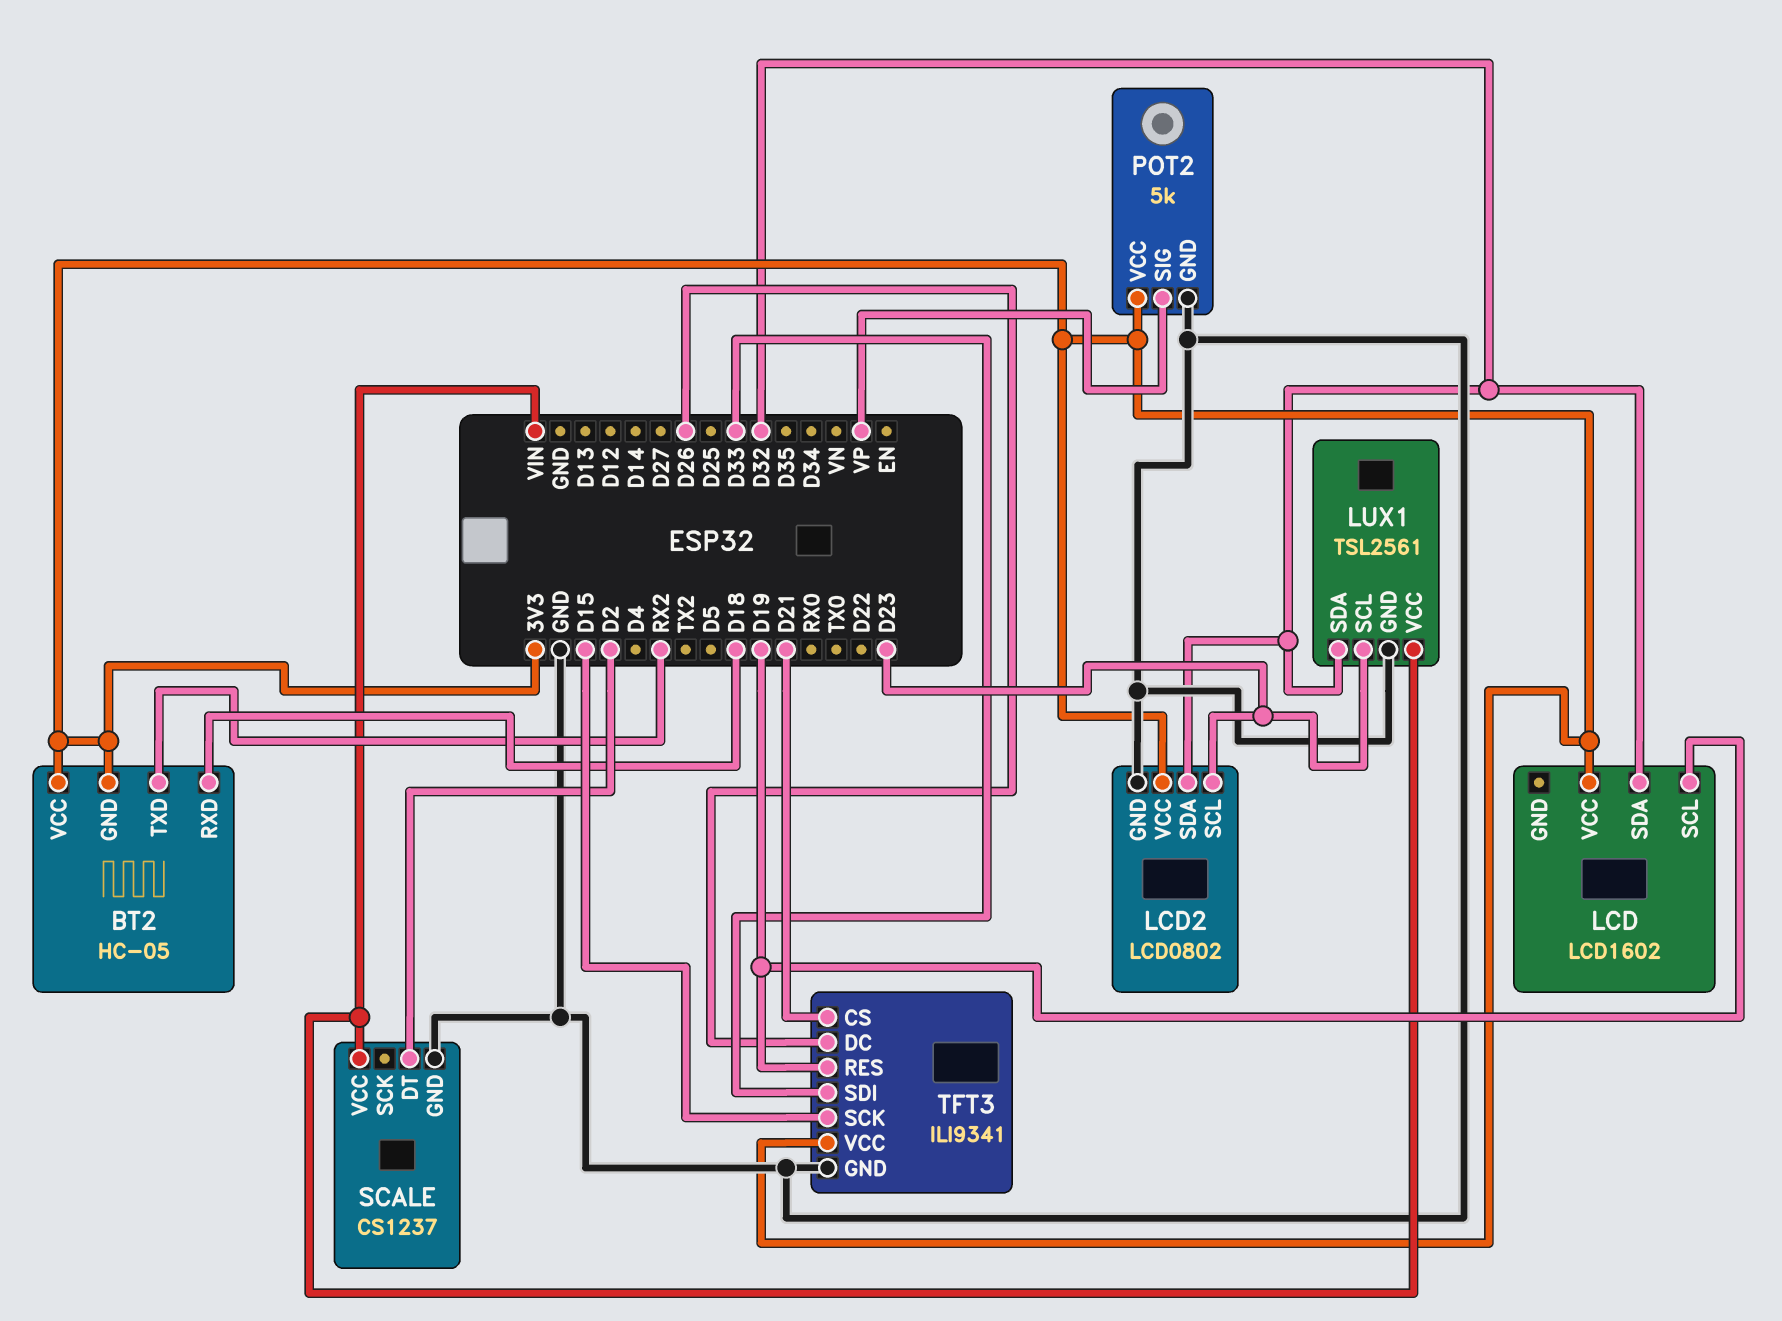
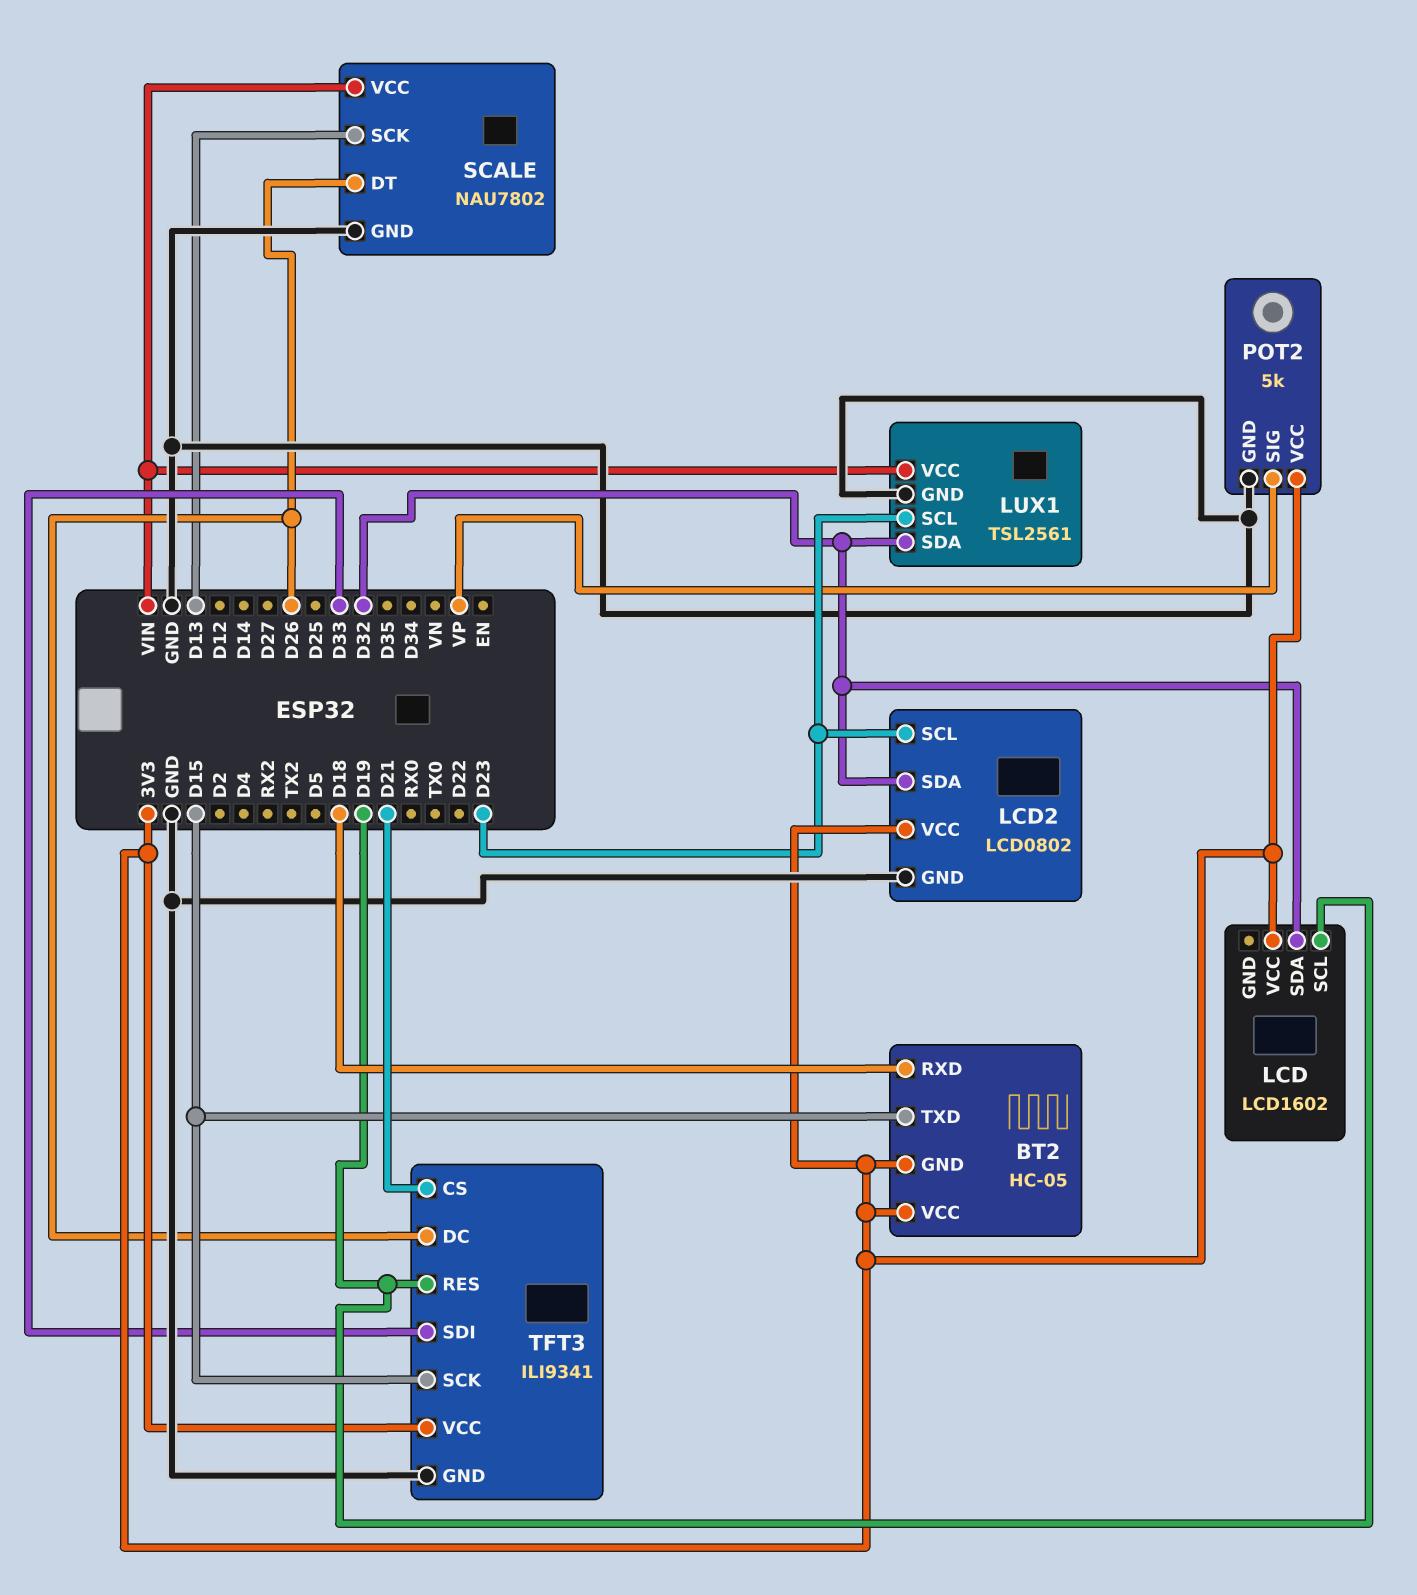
BT2 pin TXD: RX2 -> D15
SCALE: CS1237 -> NAU7802
SCALE pin DT: D2 -> D26
SCALE pin SCK: none -> D13

